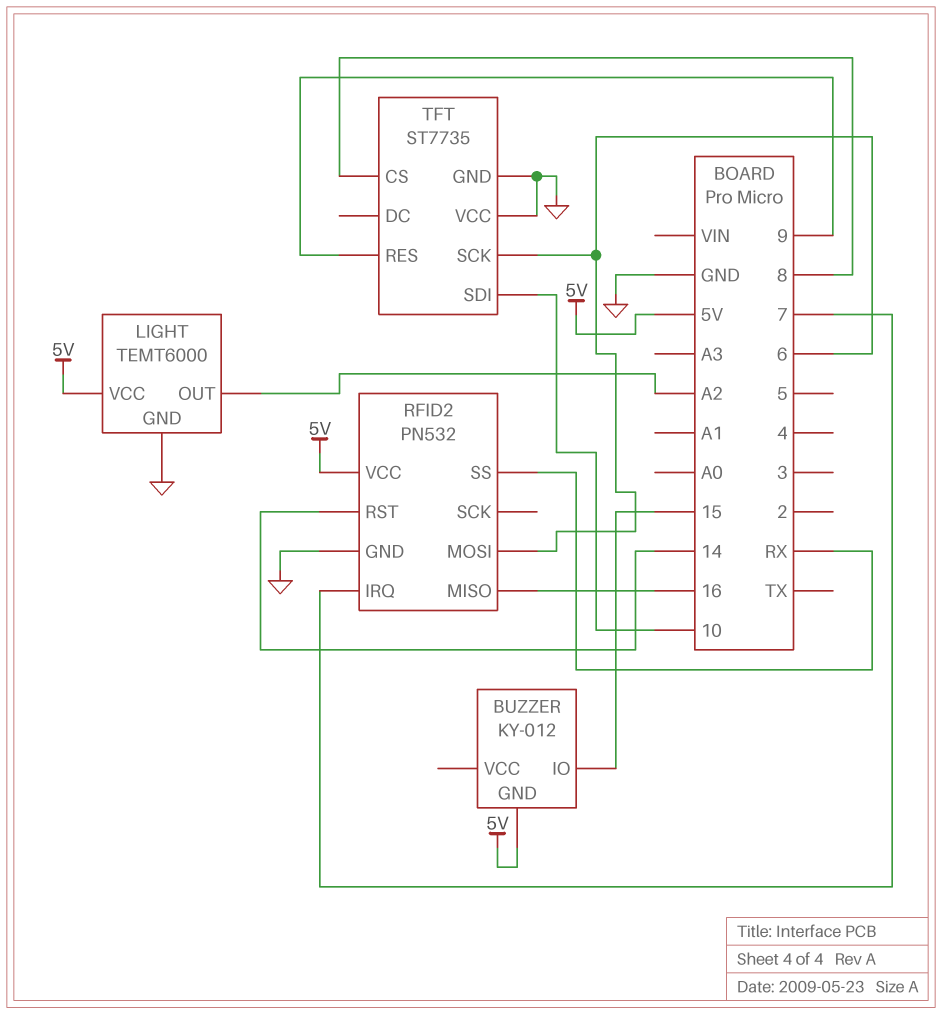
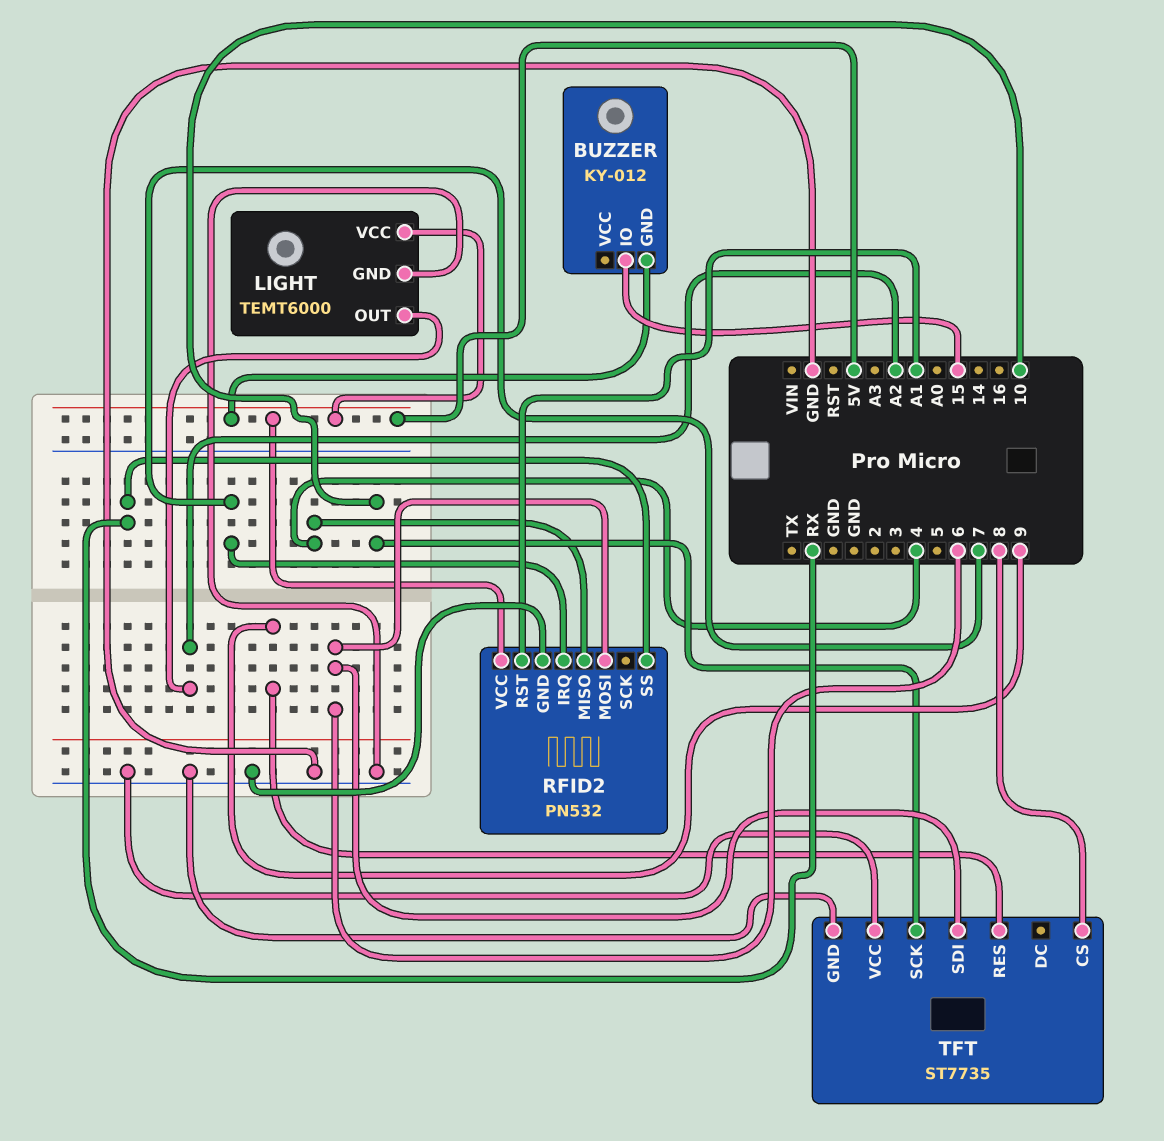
RFID2 pin MISO: 16 -> 4
RFID2 pin RST: 14 -> A1
TFT pin SCK: 6 -> 10
TFT pin SDI: 10 -> 6

